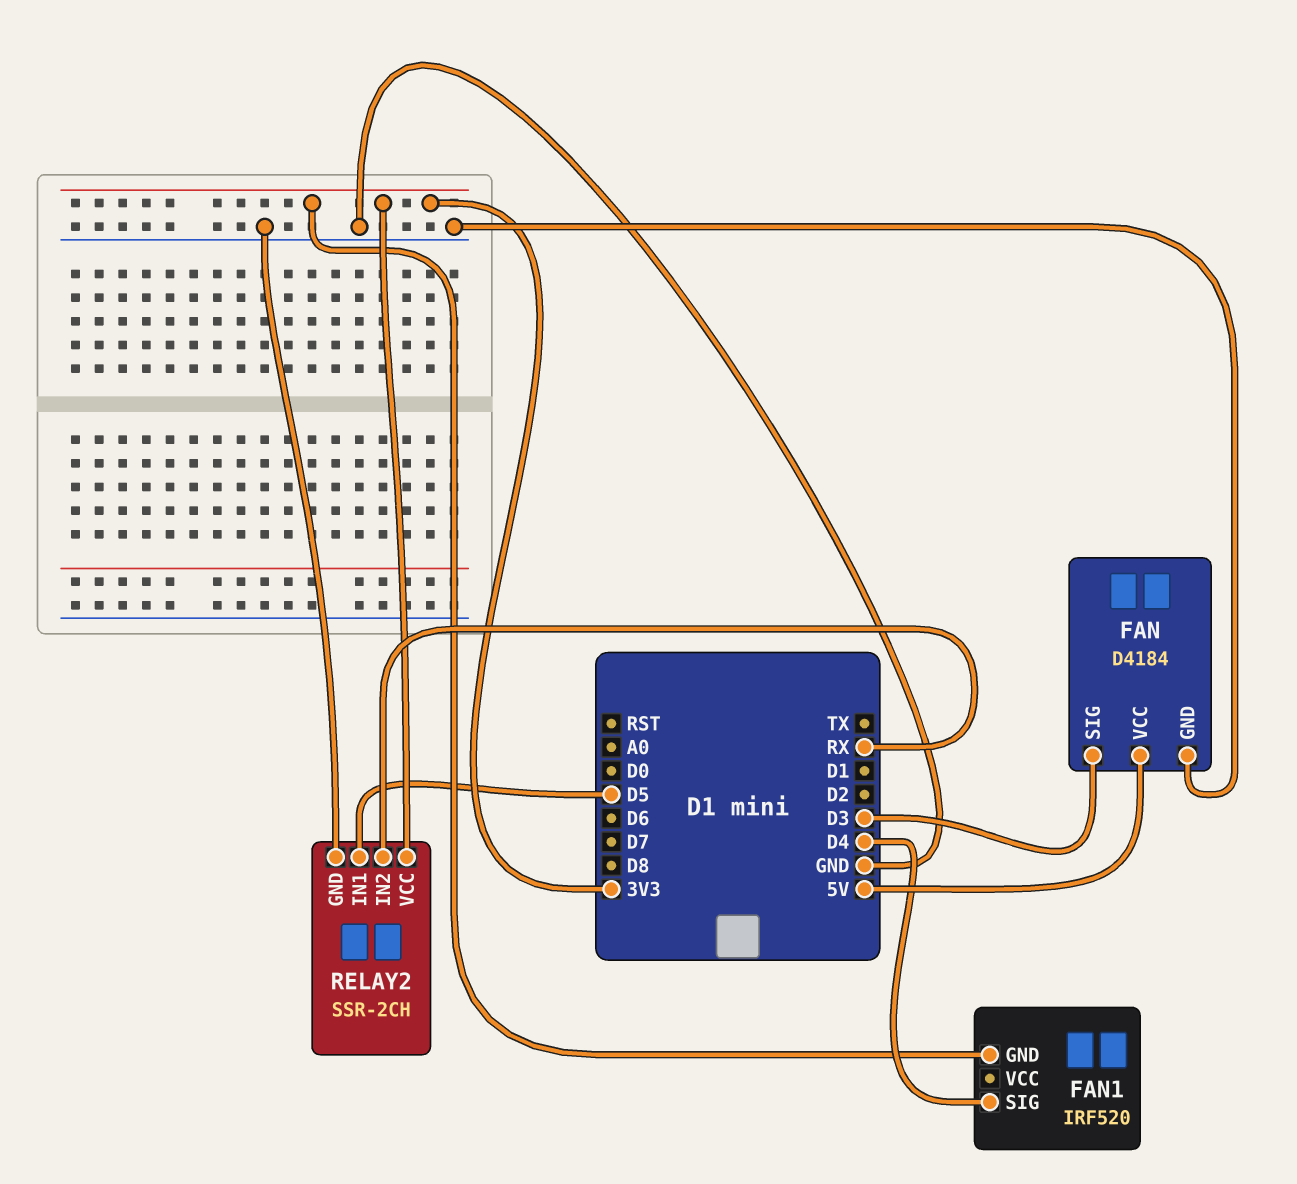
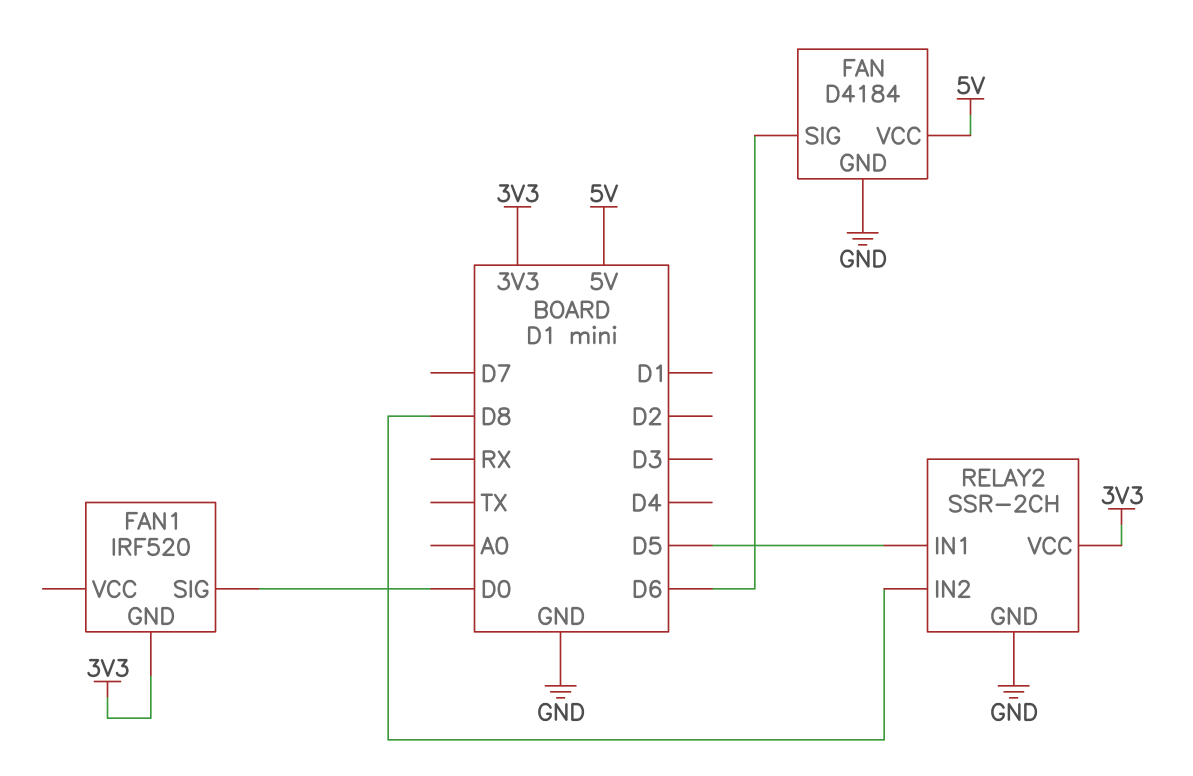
FAN pin SIG: D3 -> D6
FAN1 pin SIG: D4 -> D0
RELAY2 pin IN2: RX -> D8

